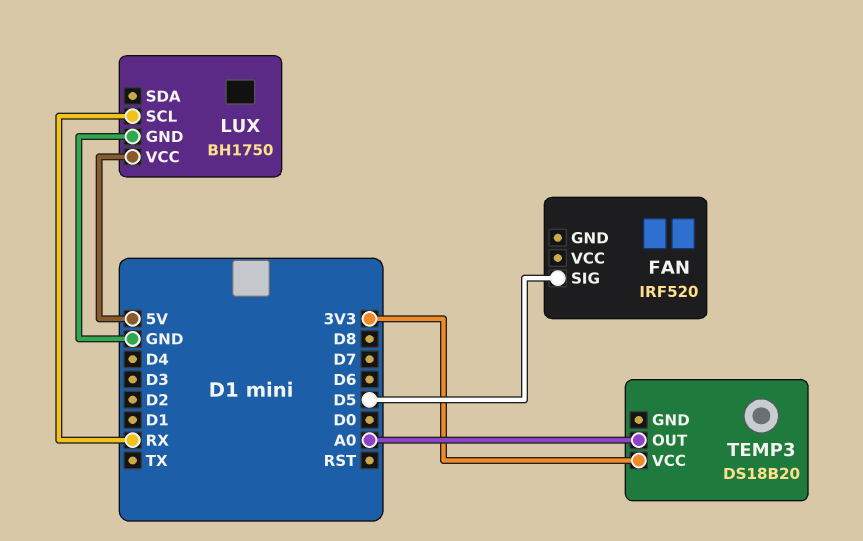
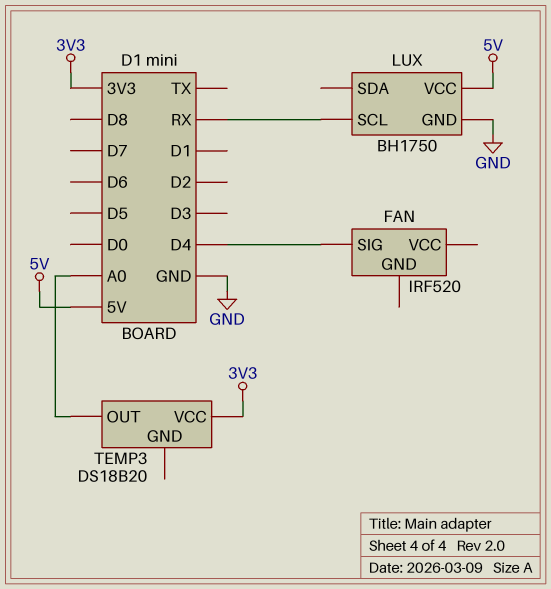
FAN pin SIG: D5 -> D4

